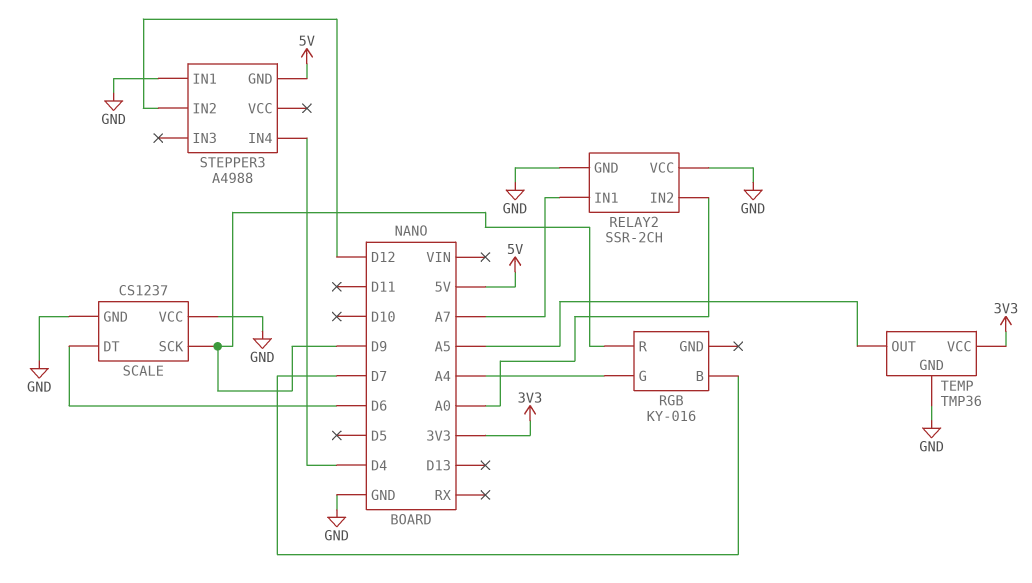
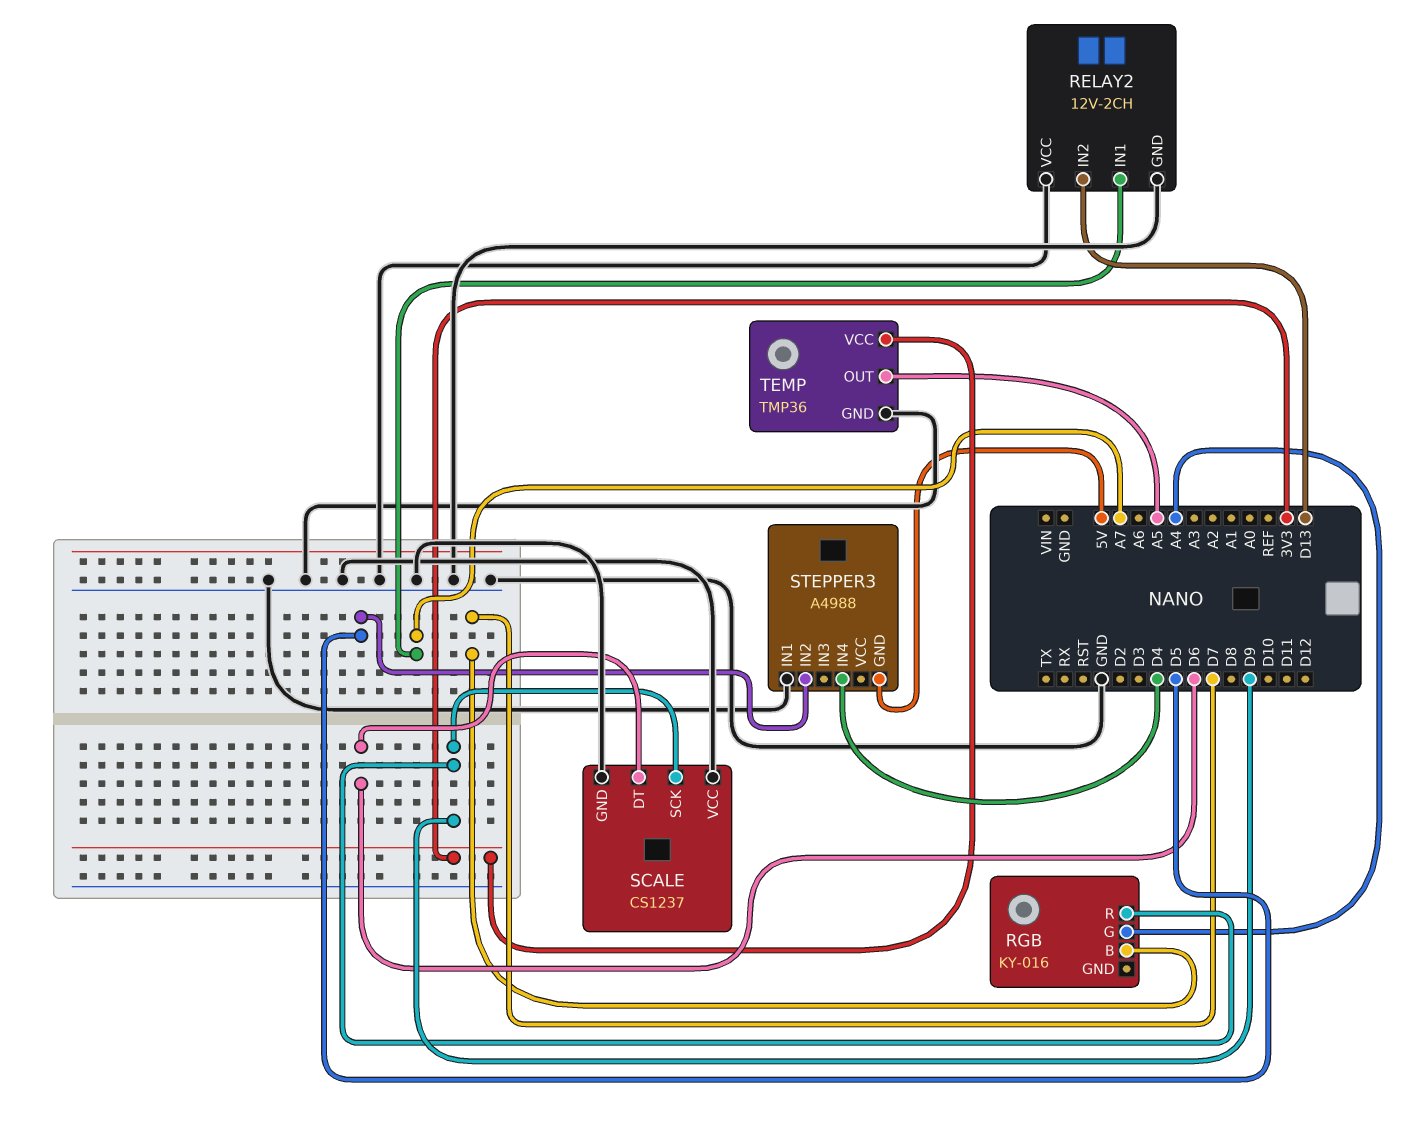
RELAY2: SSR-2CH -> 12V-2CH
RELAY2 pin IN2: A0 -> D13
STEPPER3 pin IN2: D12 -> D5

